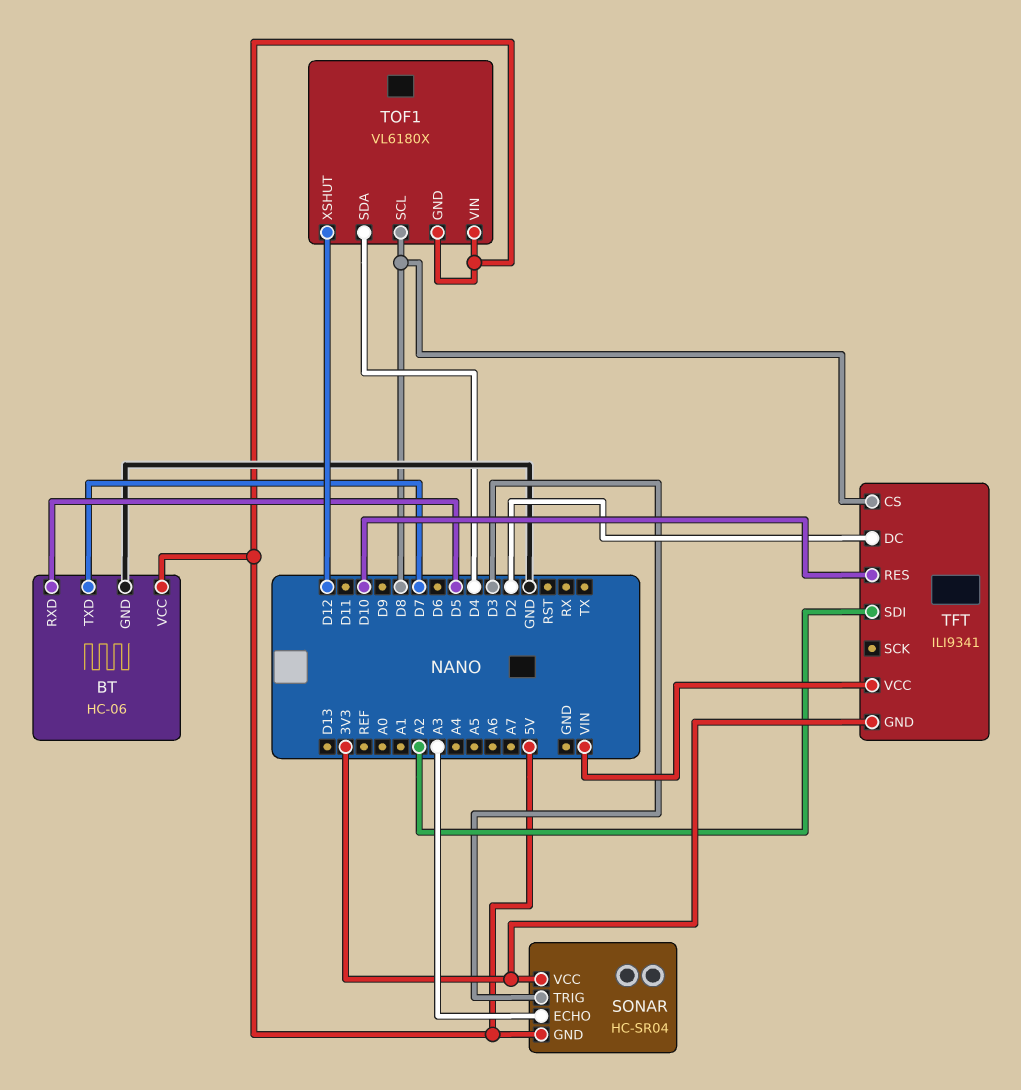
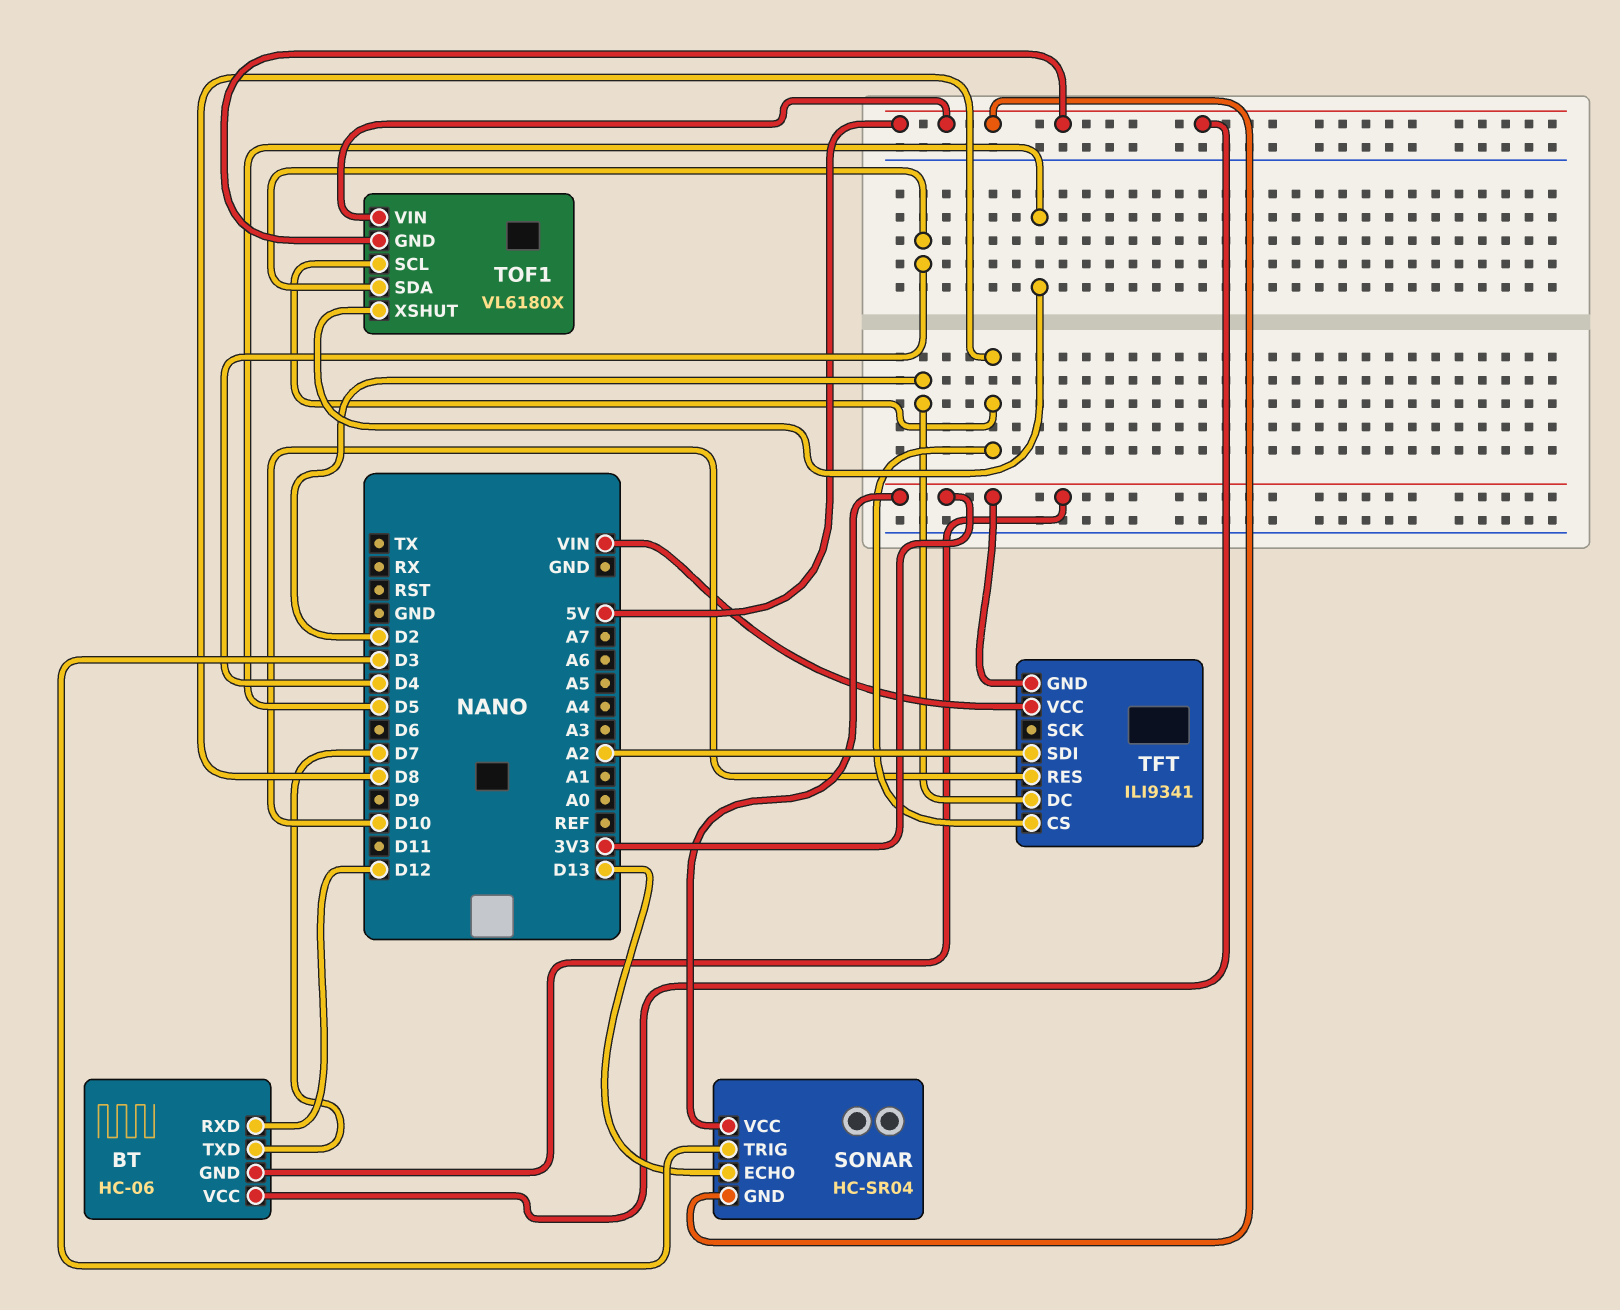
BT pin GND: GND -> 3V3
BT pin RXD: D5 -> D12
SONAR pin ECHO: A3 -> D13
TOF1 pin XSHUT: D12 -> D5

